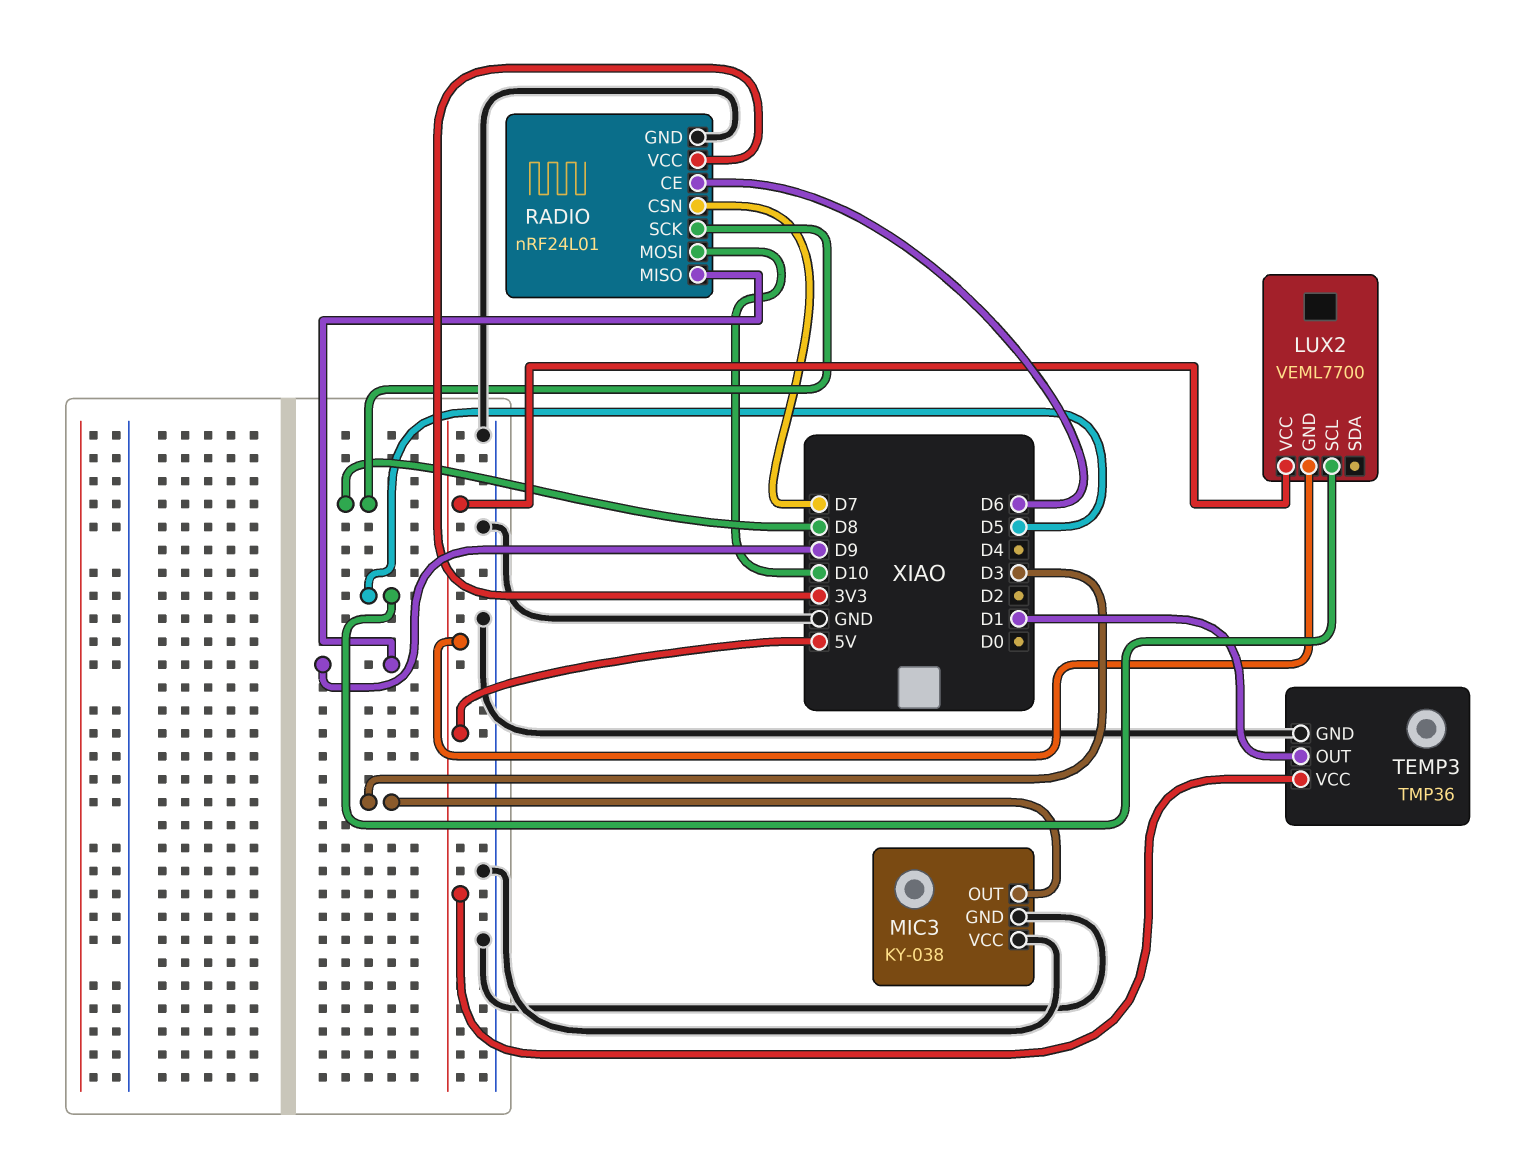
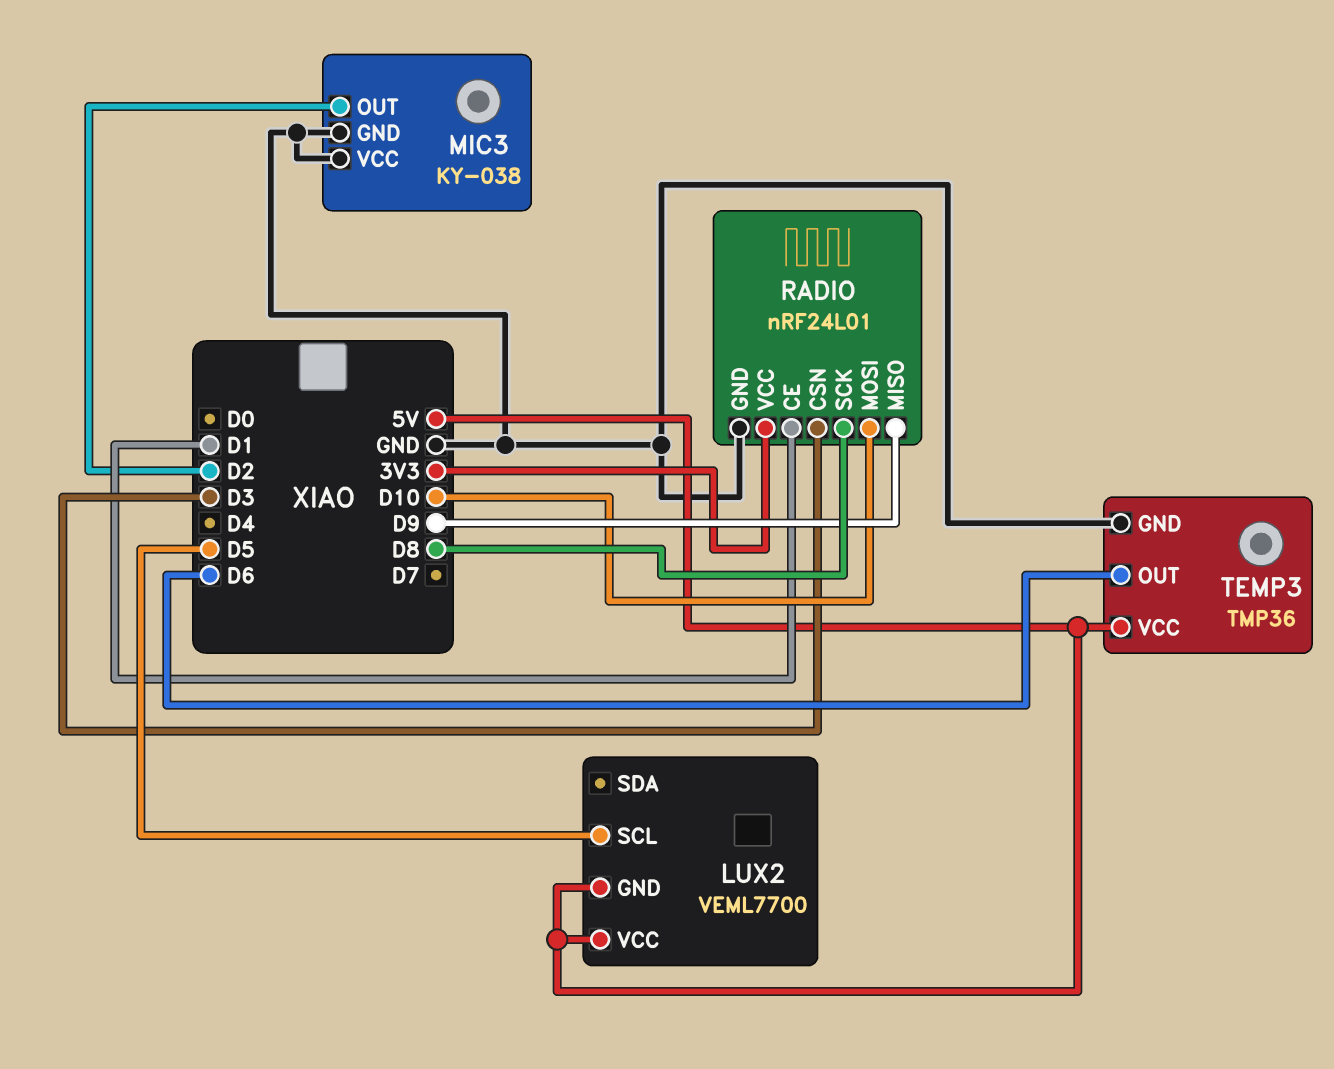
MIC3 pin OUT: D3 -> D2
RADIO pin CE: D6 -> D1
RADIO pin CSN: D7 -> D3
TEMP3 pin OUT: D1 -> D6

